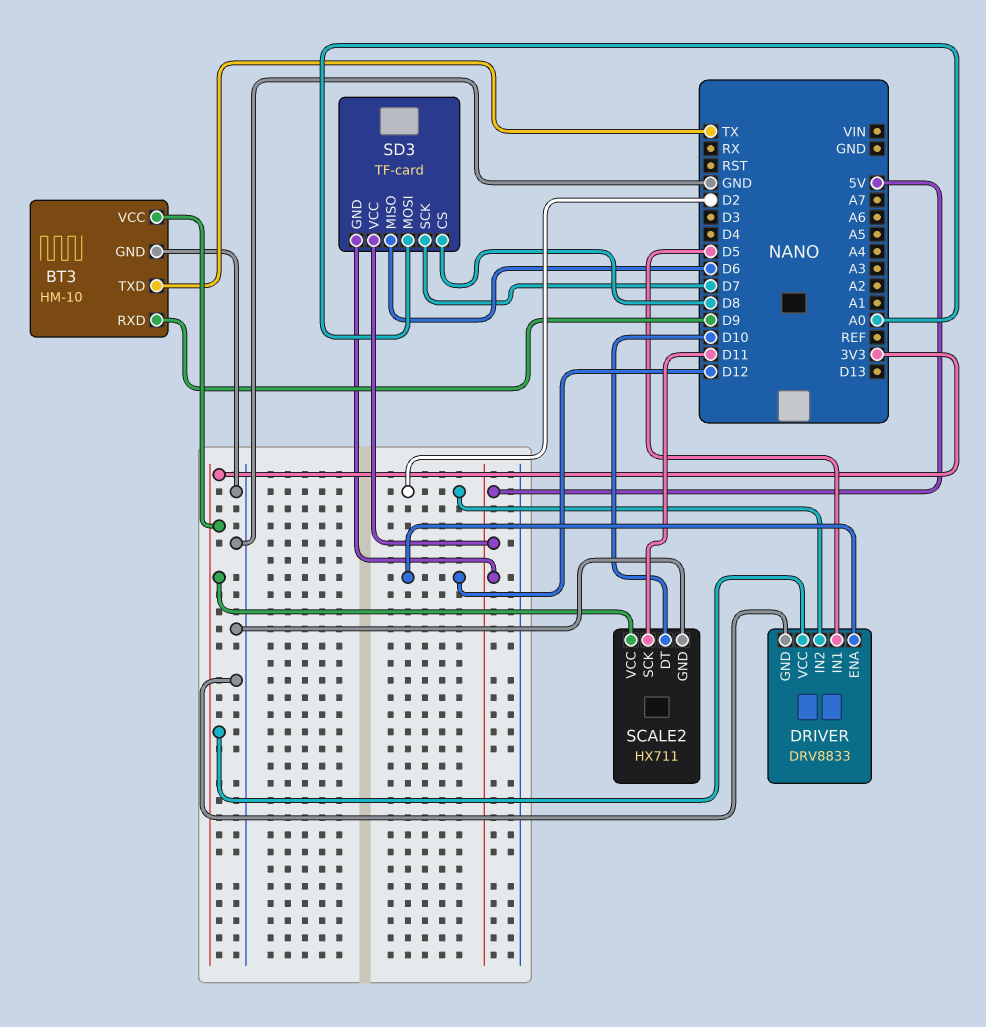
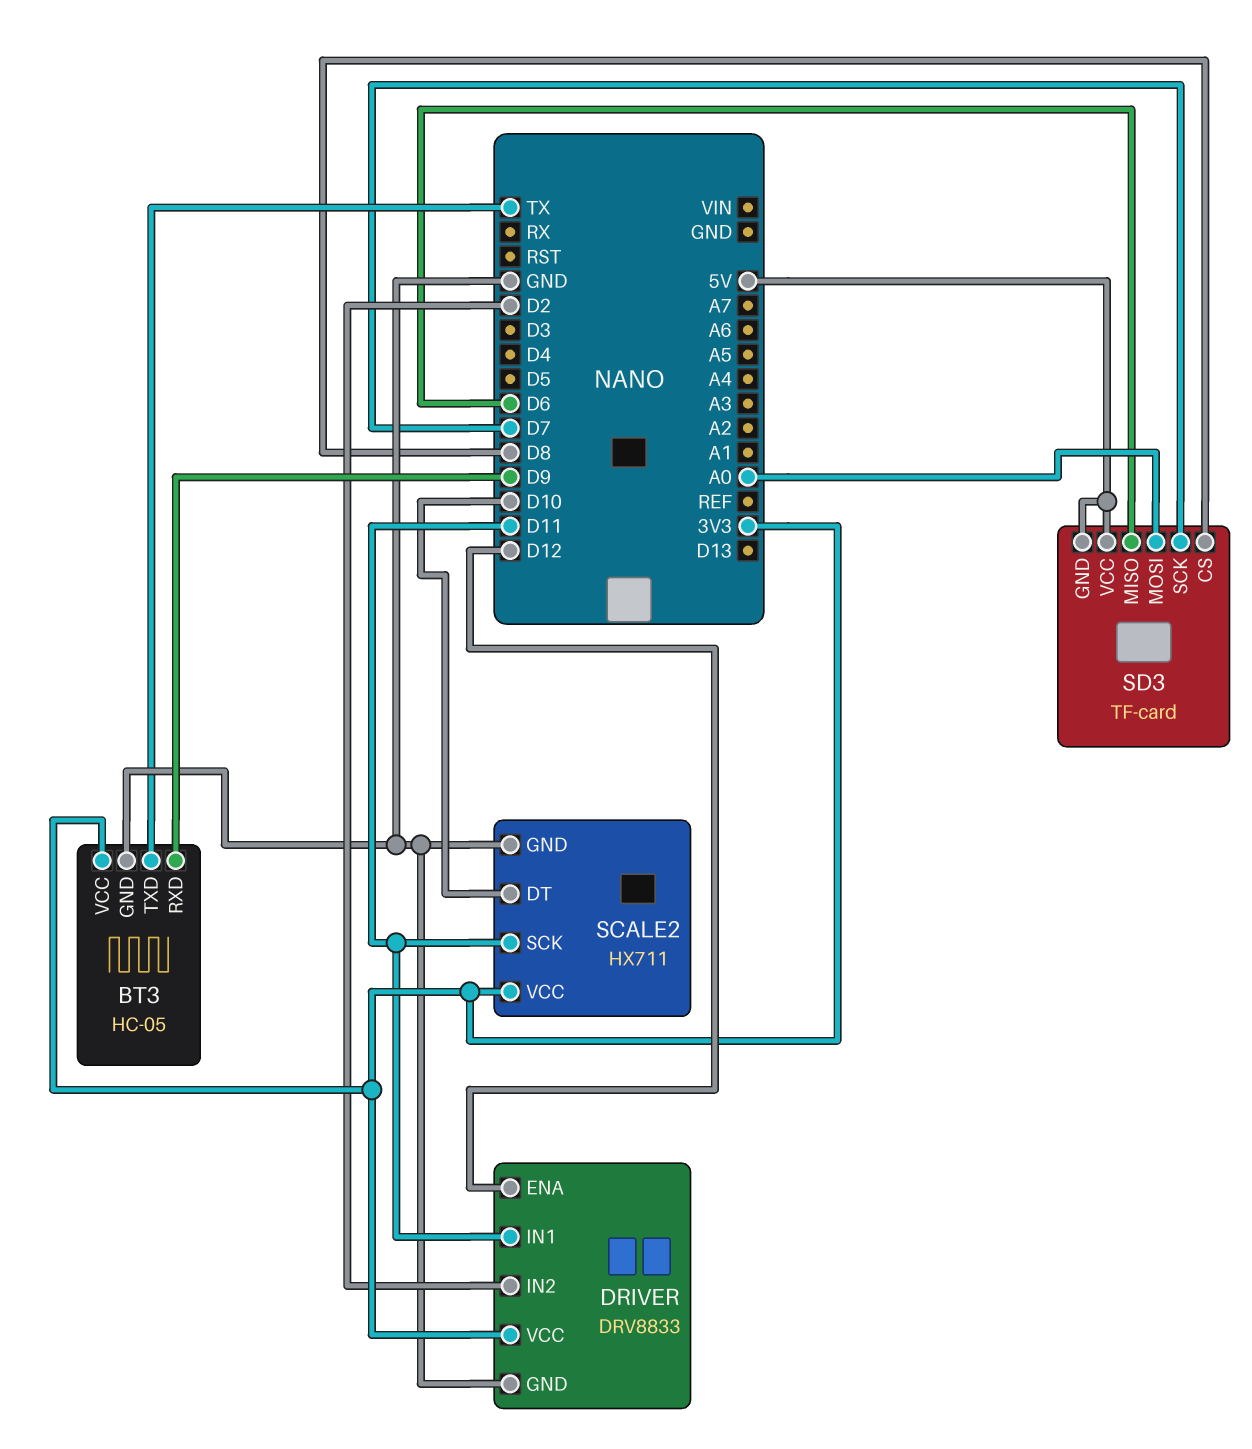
BT3: HM-10 -> HC-05
DRIVER pin IN1: D5 -> D11

